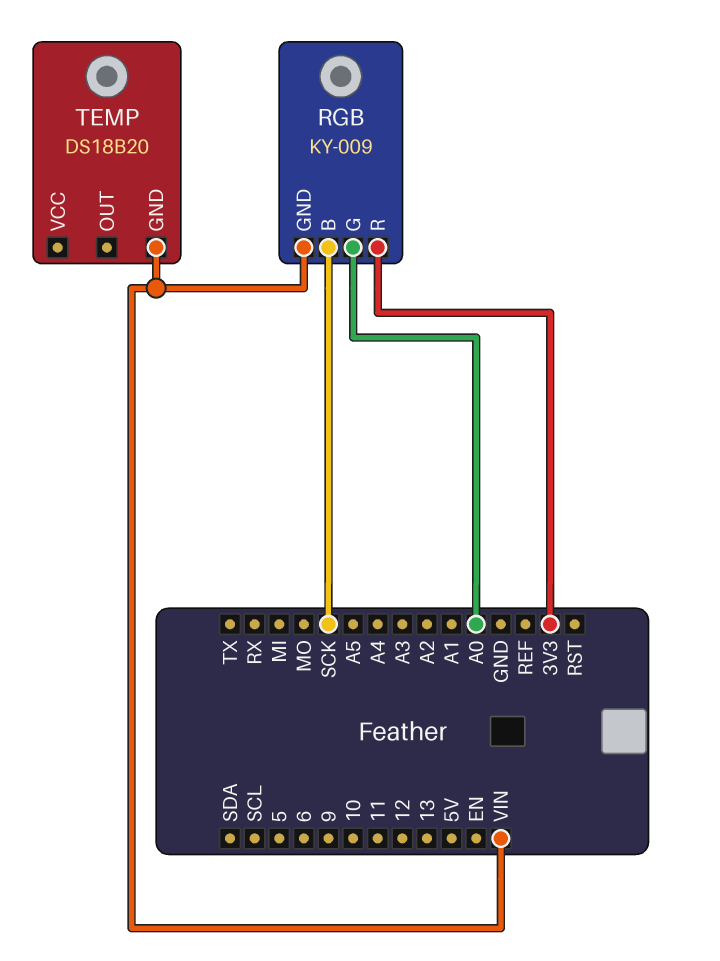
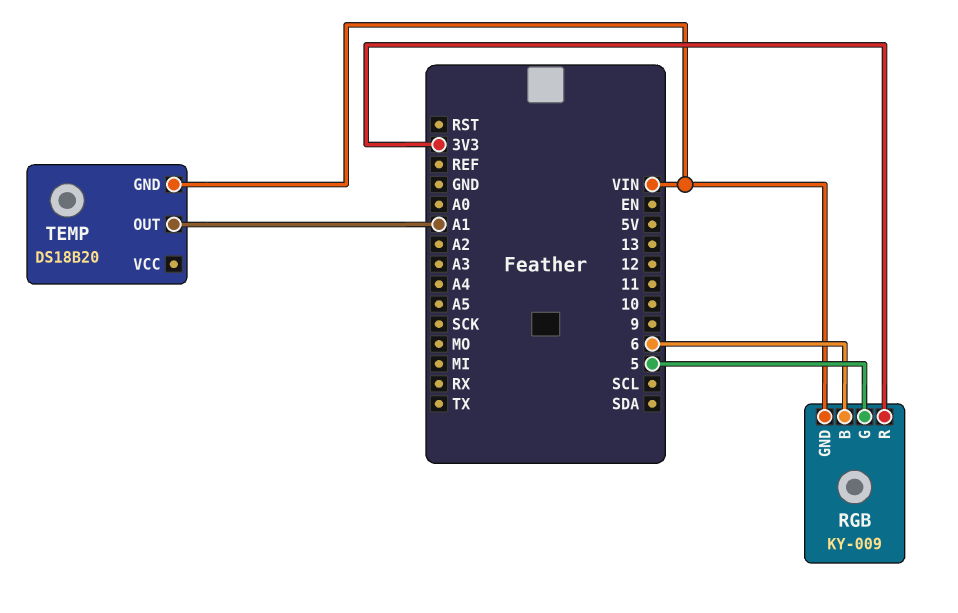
RGB pin B: SCK -> 6
RGB pin G: A0 -> 5
TEMP pin OUT: none -> A1

